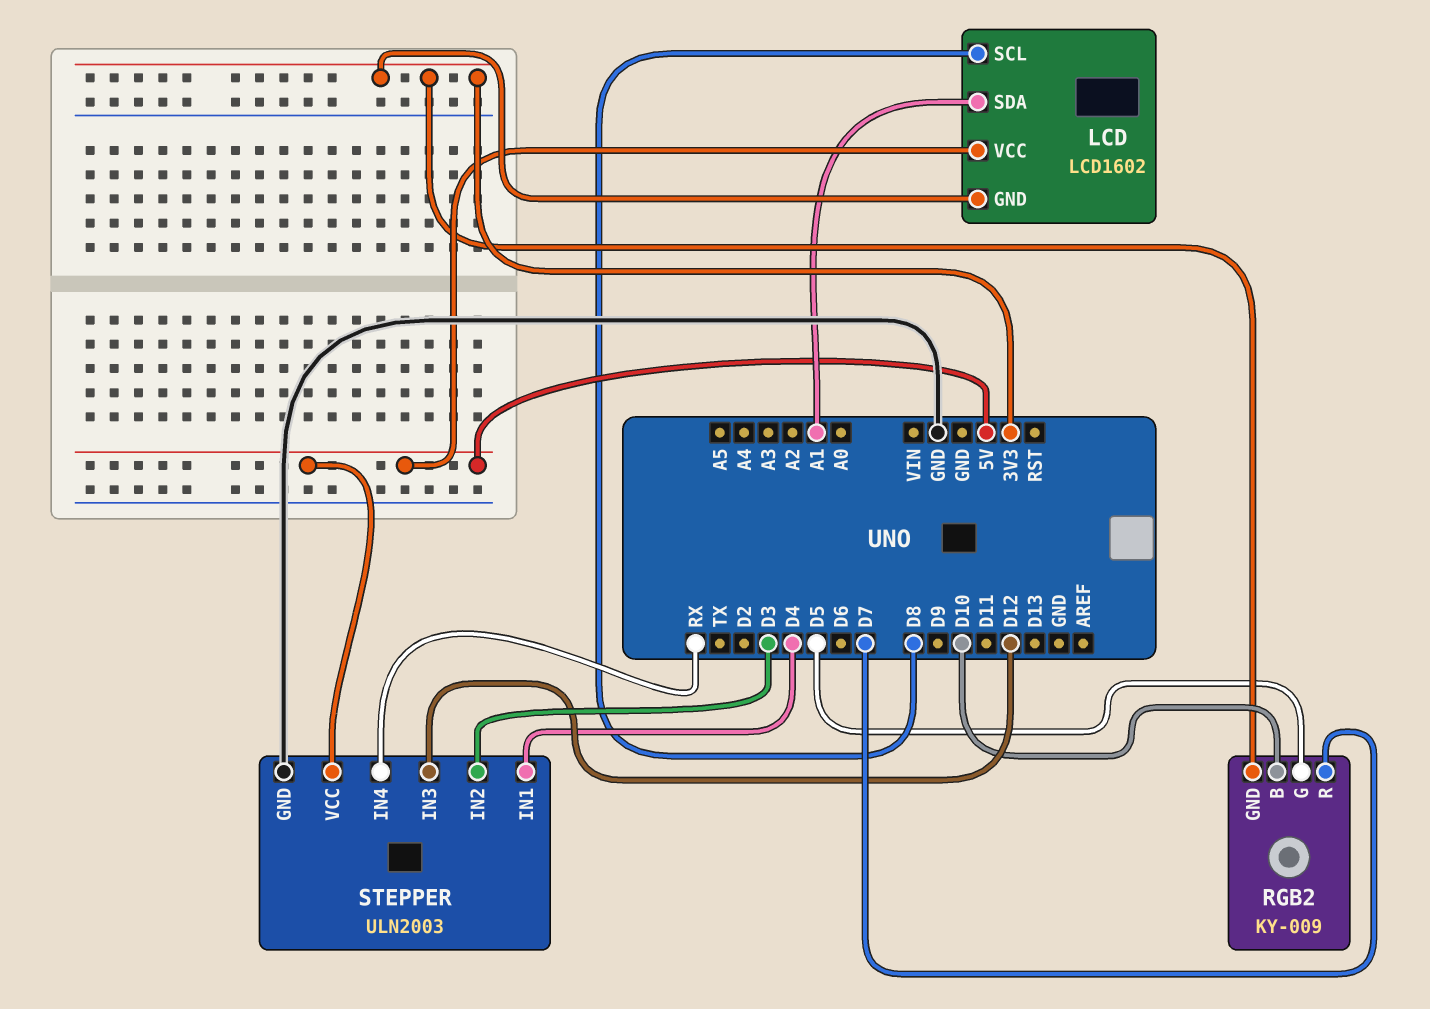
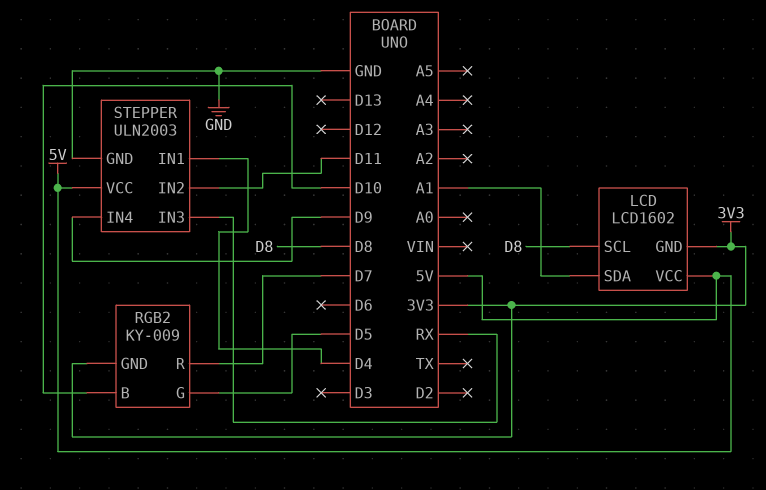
STEPPER pin IN2: D3 -> D11
STEPPER pin IN3: D12 -> RX
STEPPER pin IN4: RX -> D9

